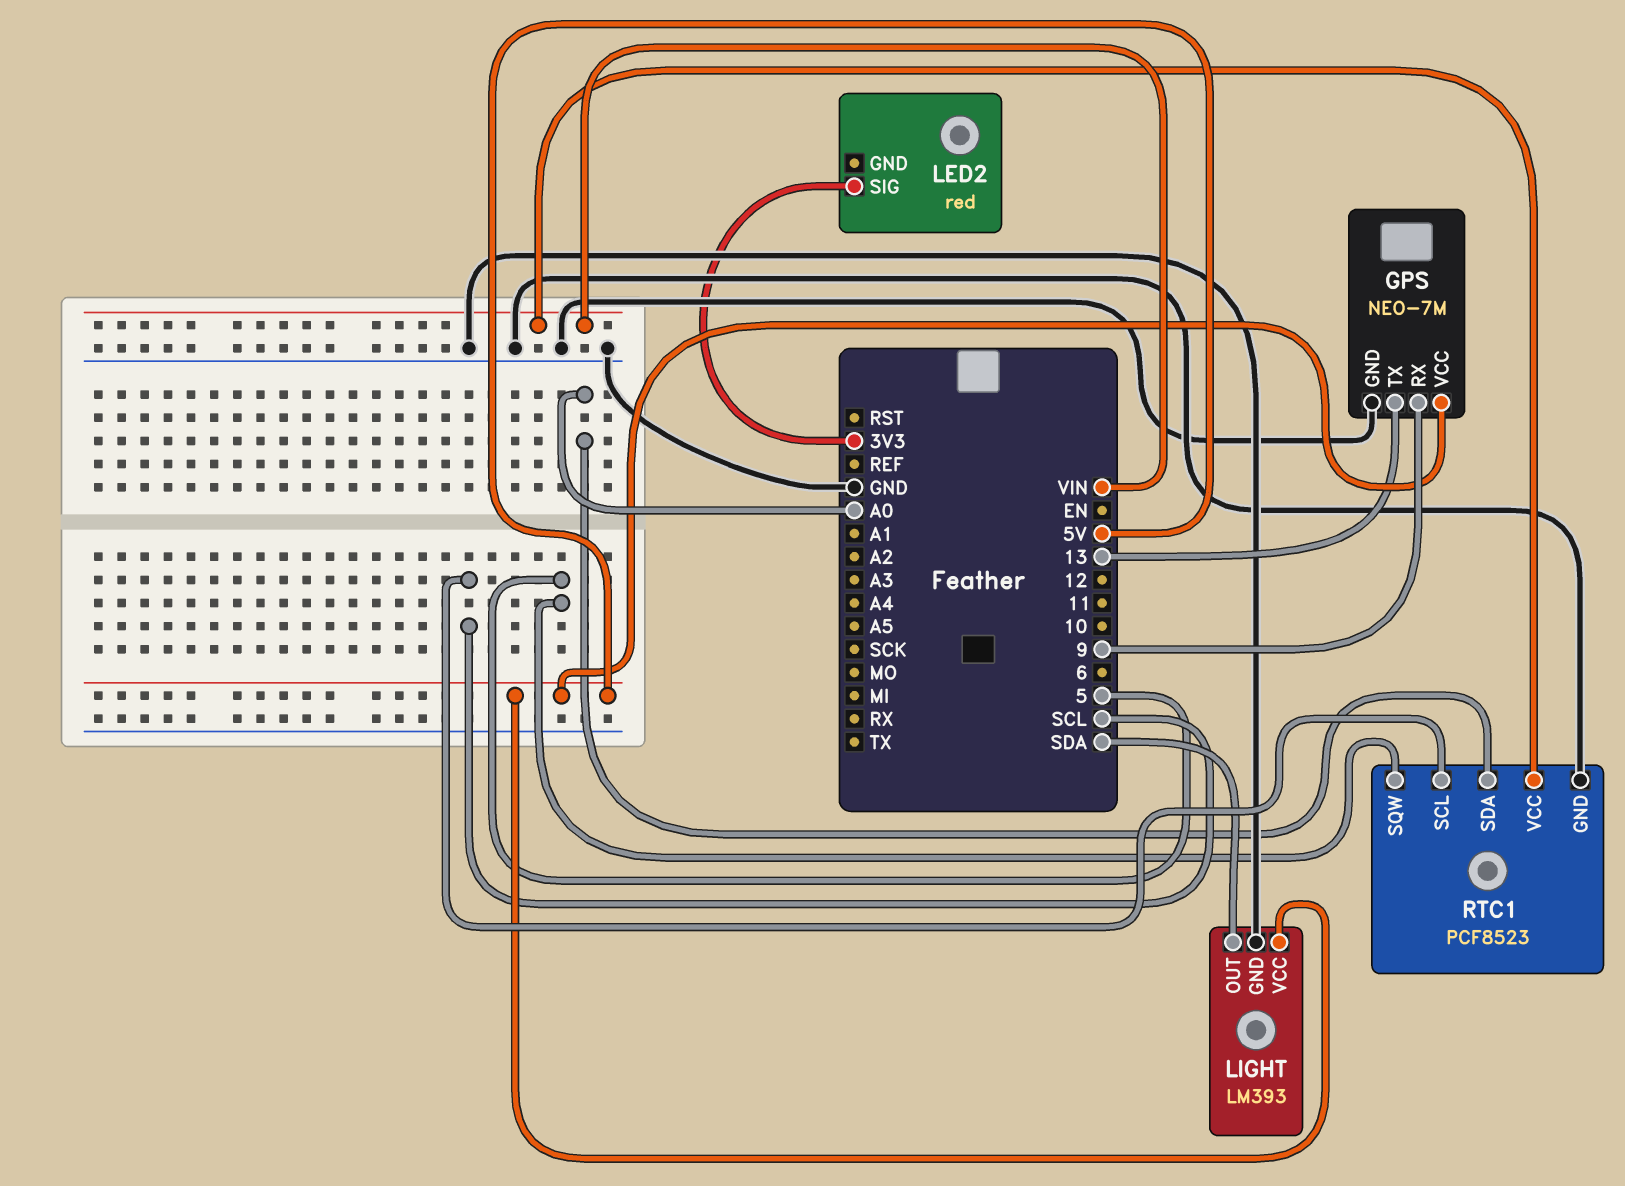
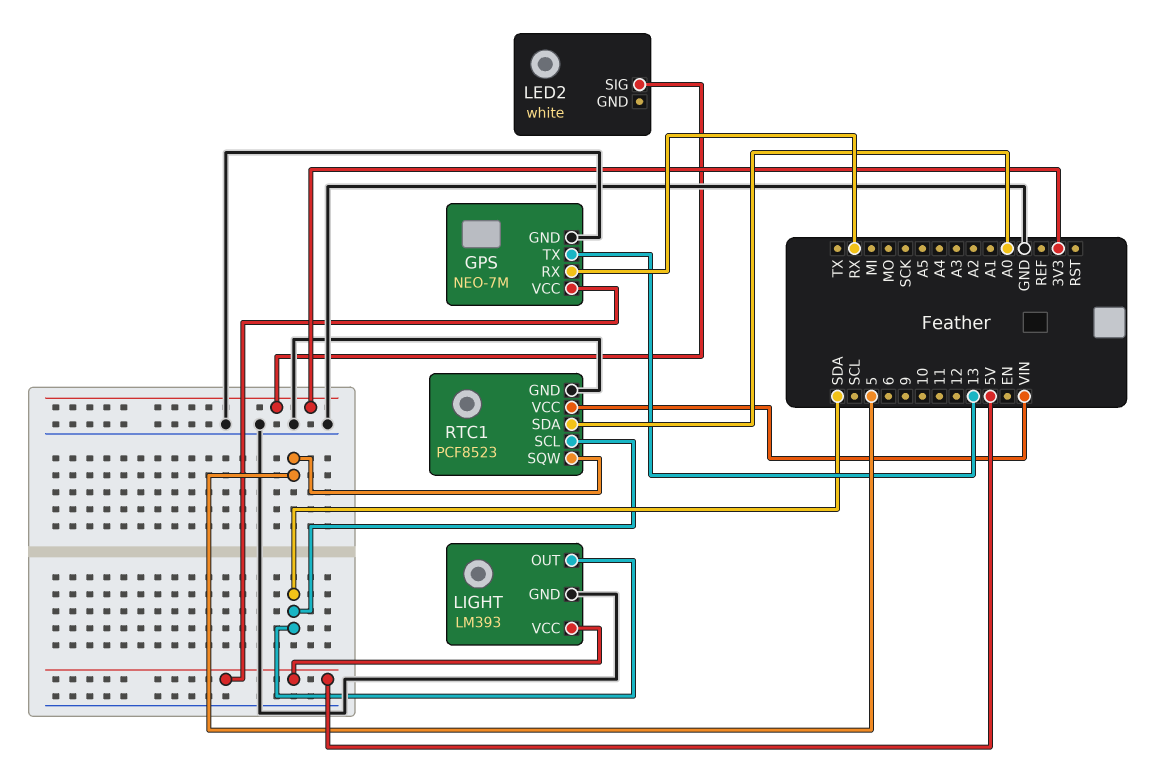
GPS pin RX: 9 -> RX
LED2: red -> white
RTC1 pin SCL: SCL -> SDA

